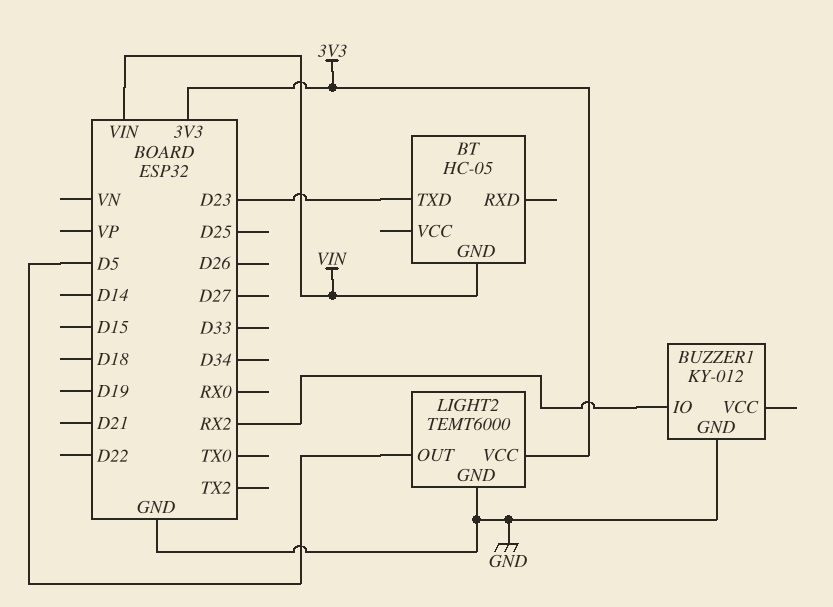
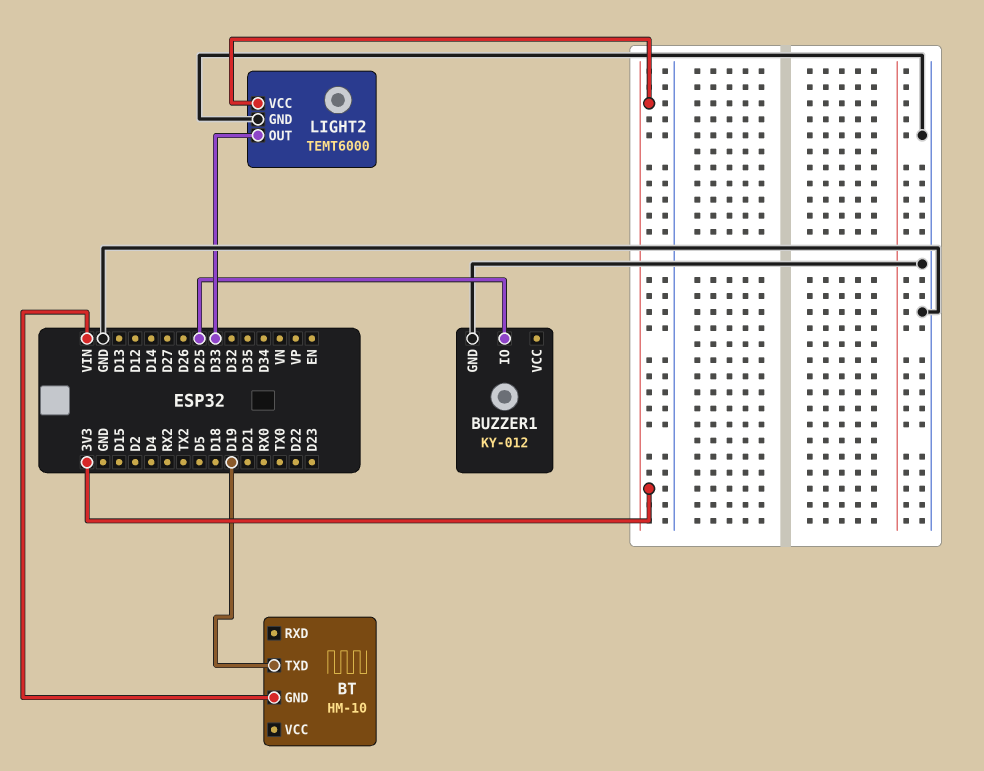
BT: HC-05 -> HM-10
BT pin TXD: D23 -> D19
BUZZER1 pin IO: RX2 -> D25
LIGHT2 pin OUT: D5 -> D33

